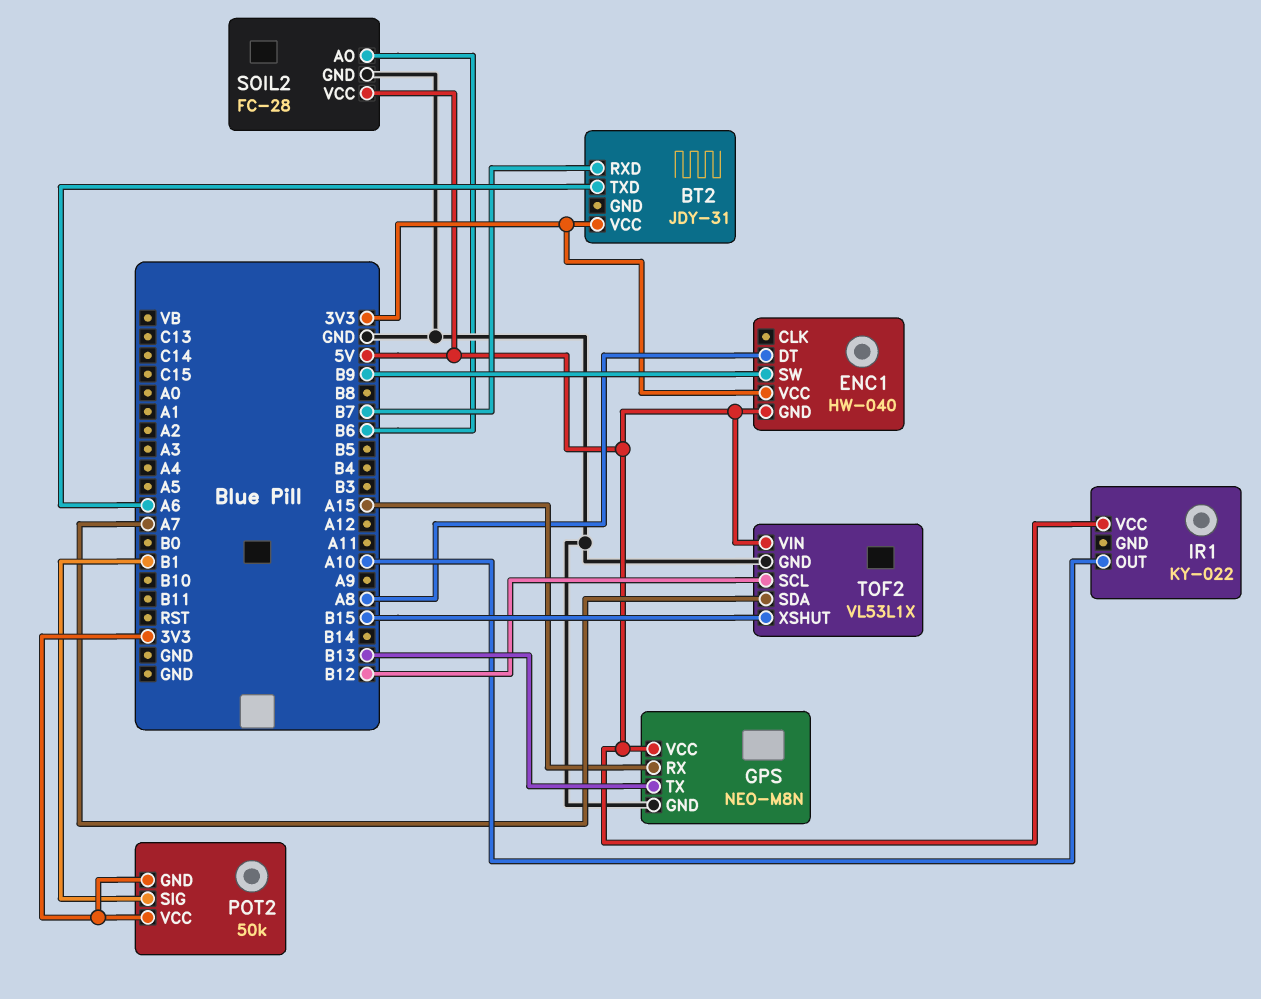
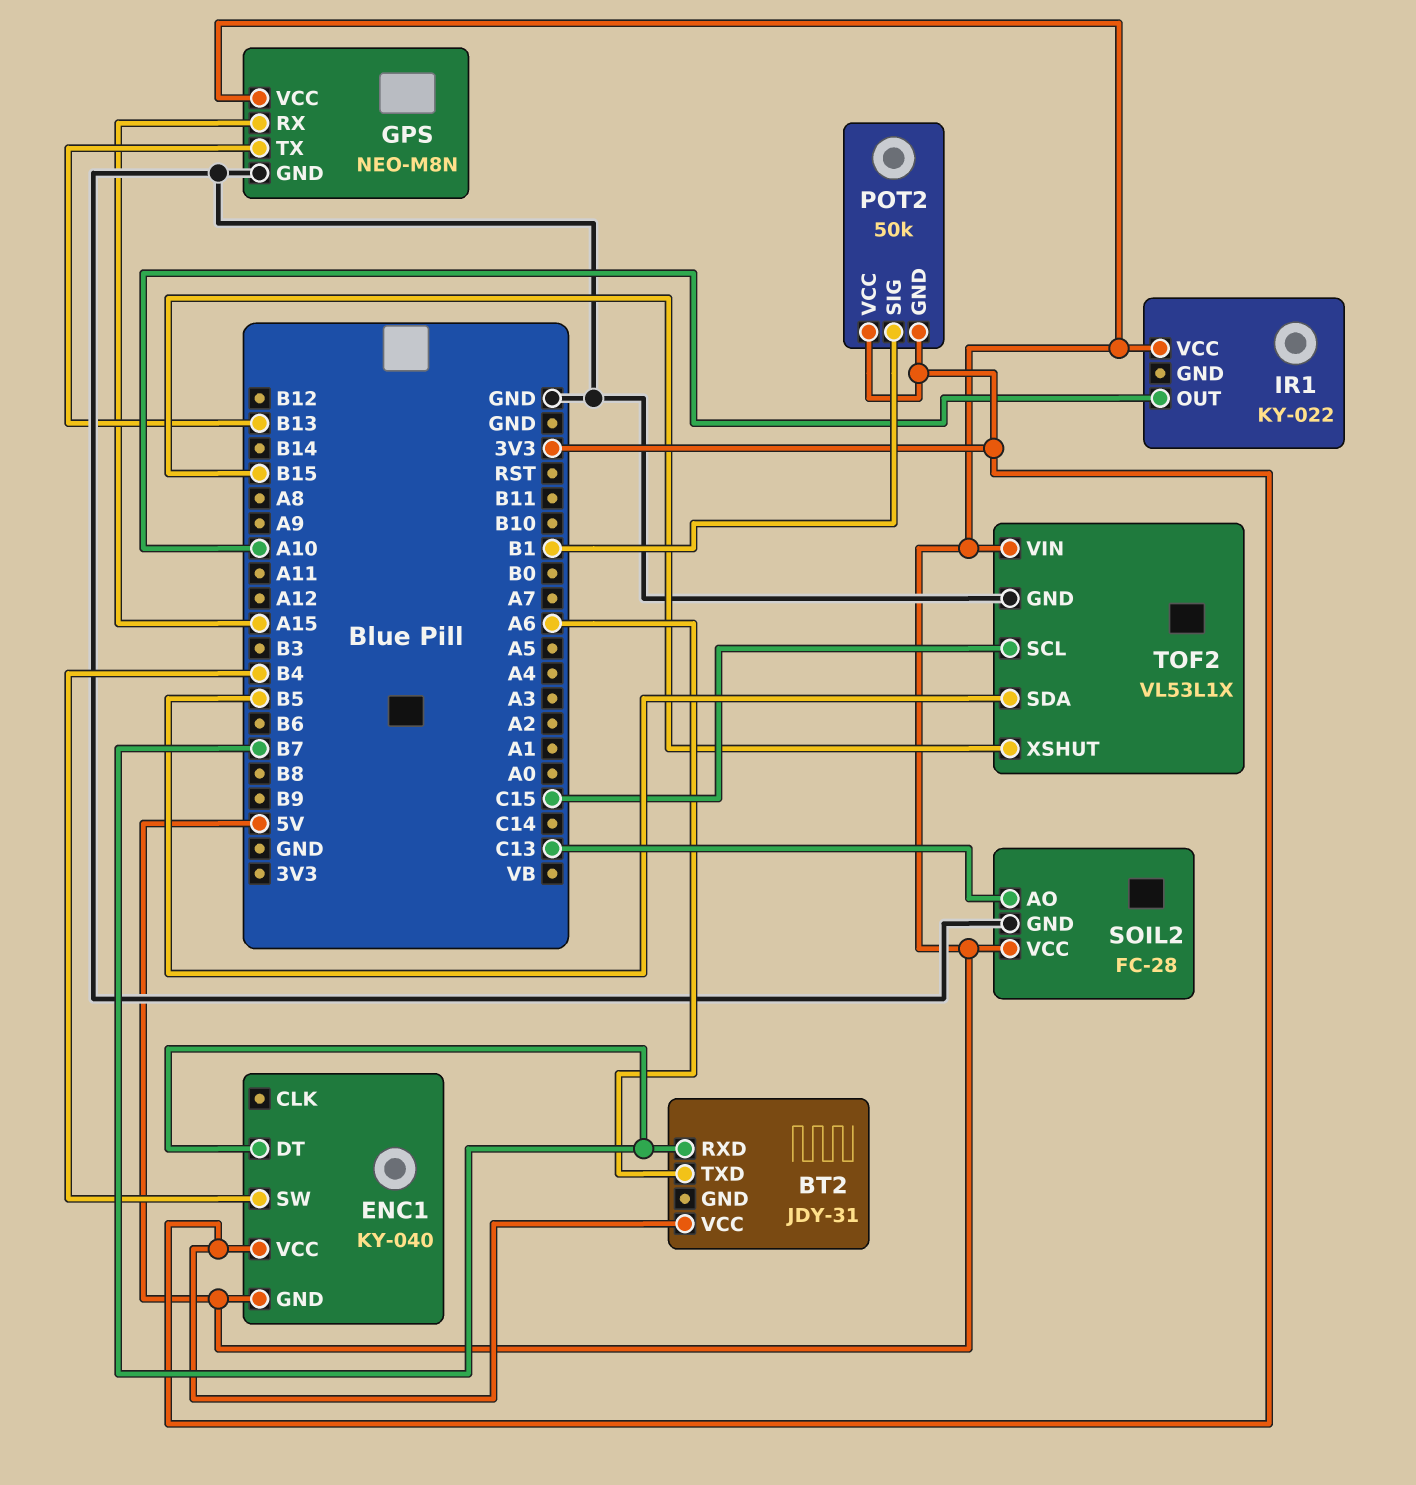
ENC1: HW-040 -> KY-040
ENC1 pin DT: A8 -> B7
ENC1 pin SW: B9 -> B4
SOIL2 pin AO: B6 -> C13
TOF2 pin SCL: B12 -> C15
TOF2 pin SDA: A7 -> B5

